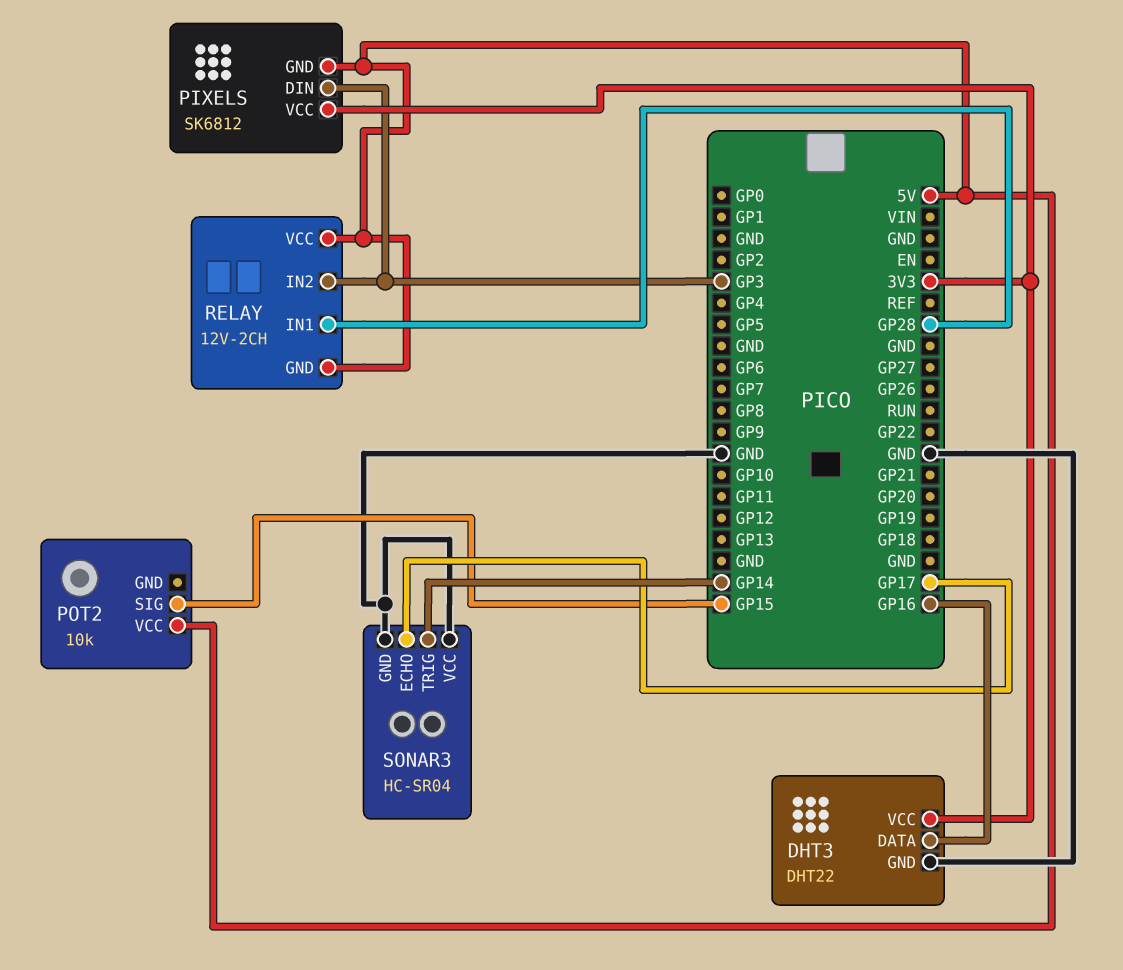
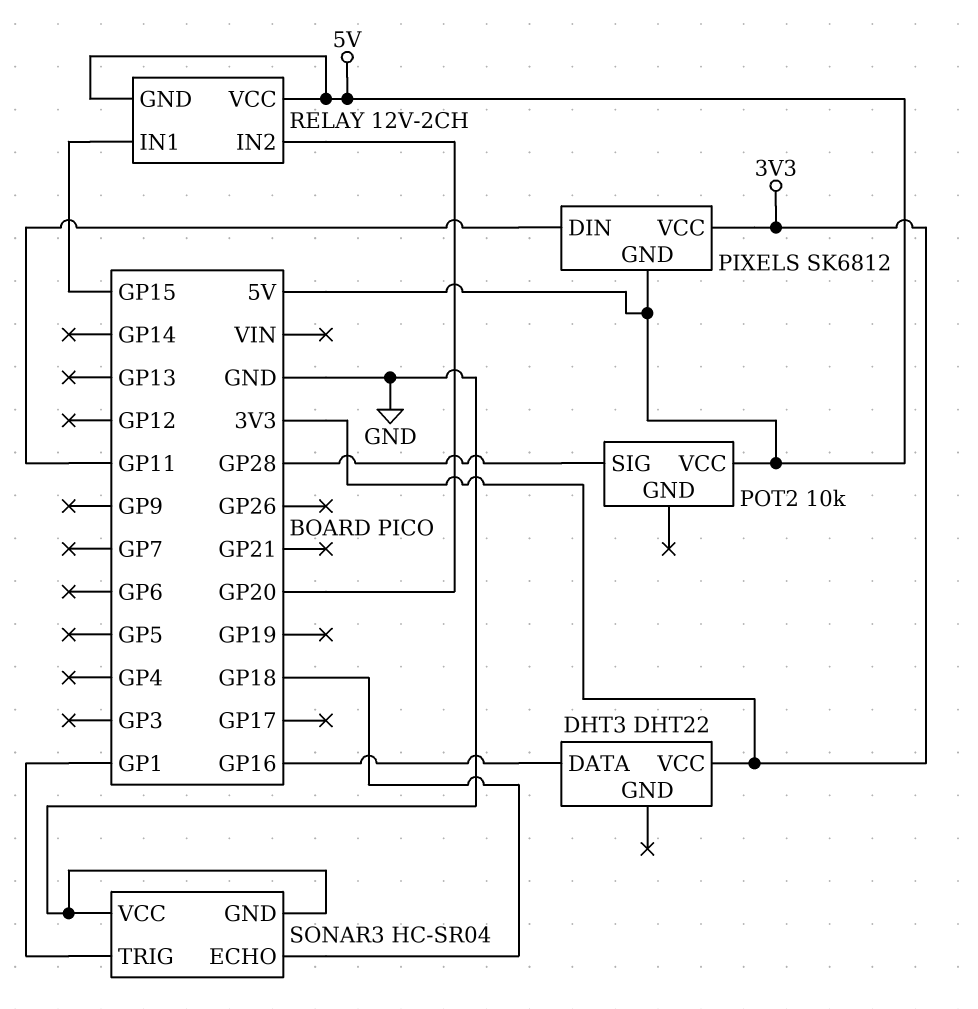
DHT3 pin GND: GND -> none
PIXELS pin DIN: GP3 -> GP11
POT2 pin SIG: GP15 -> GP28
RELAY pin IN1: GP28 -> GP15
RELAY pin IN2: GP3 -> GP20
SONAR3 pin ECHO: GP17 -> GP18
SONAR3 pin TRIG: GP14 -> GP1

